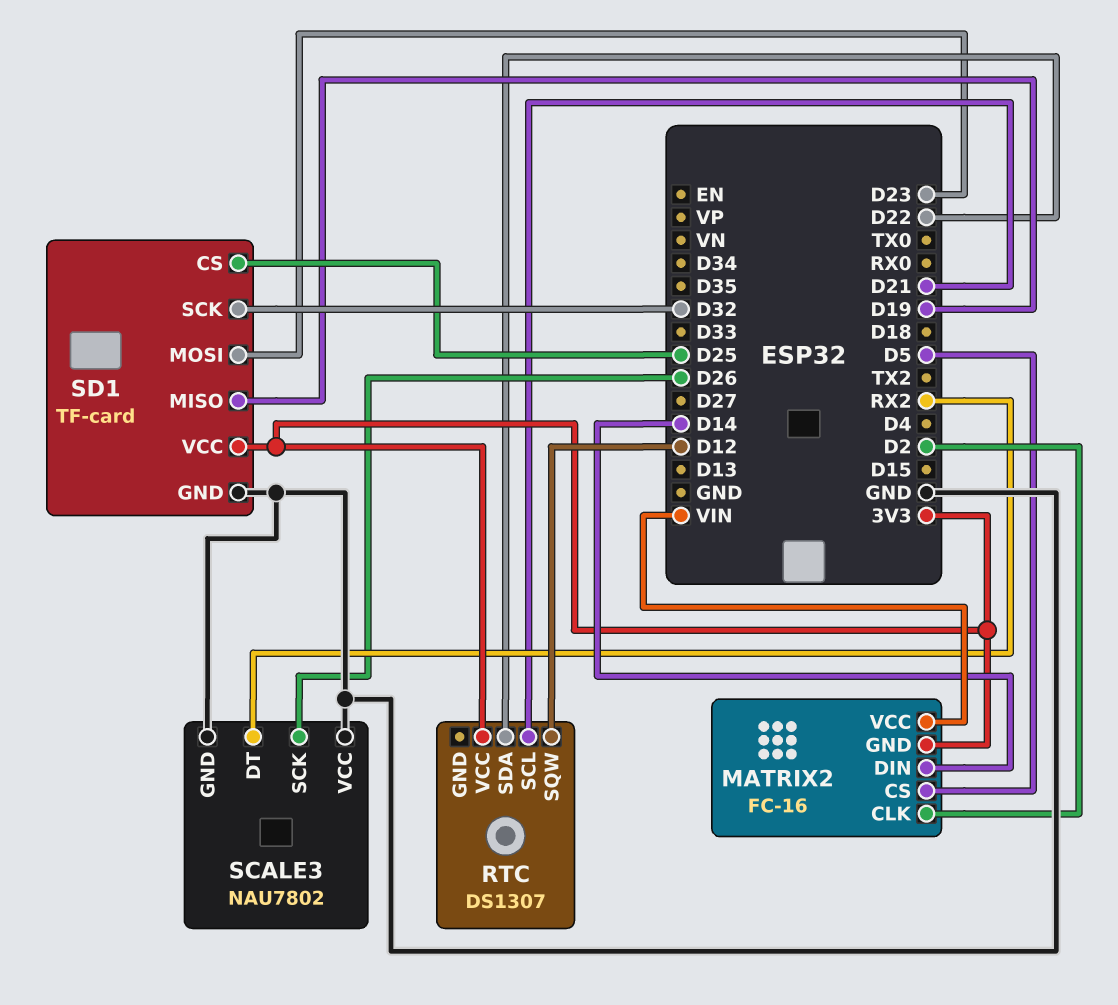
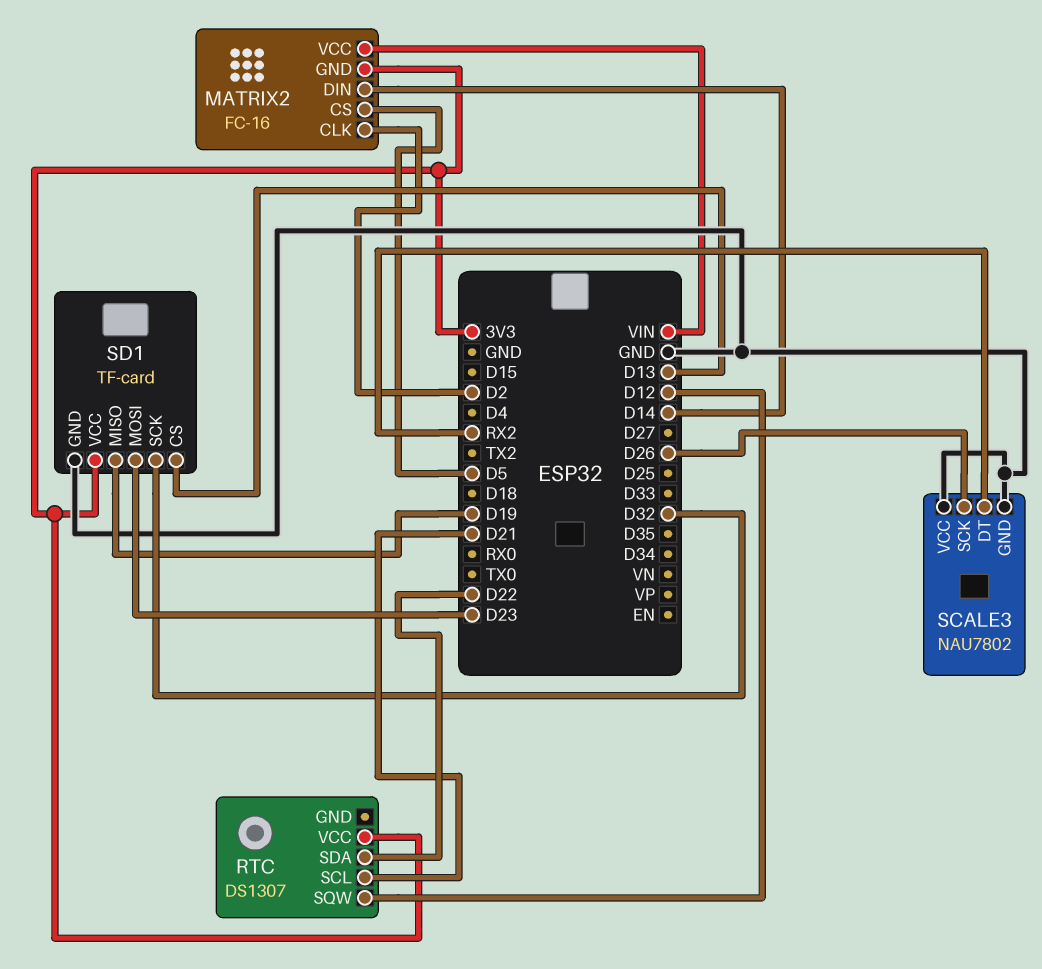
SD1 pin CS: D25 -> D13

